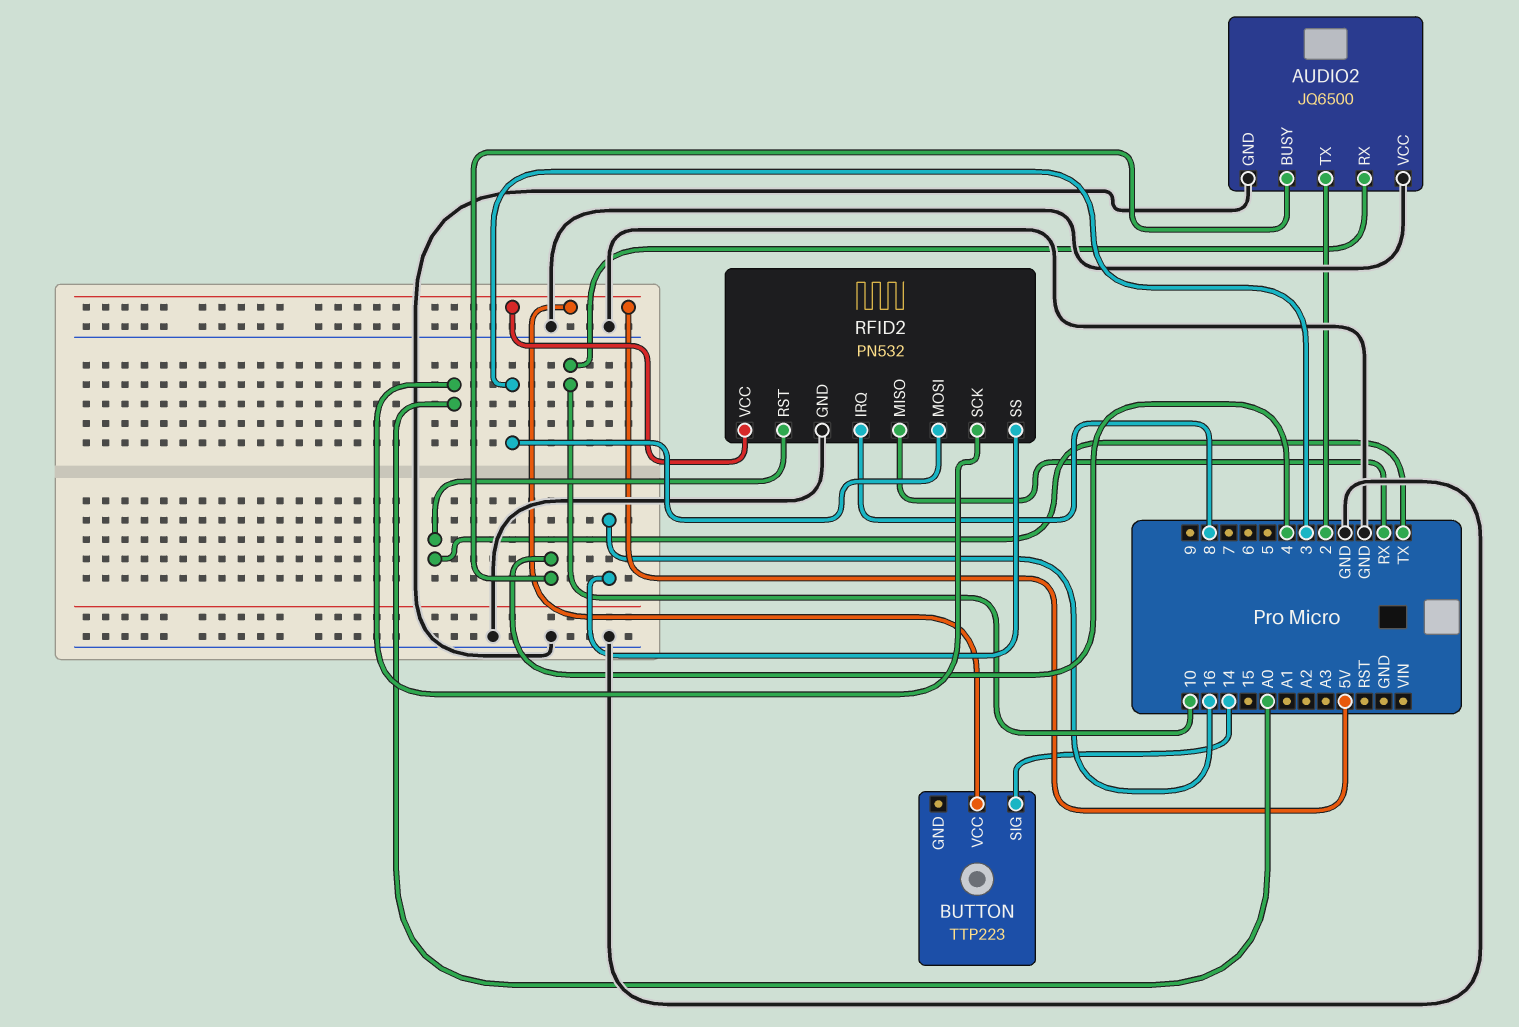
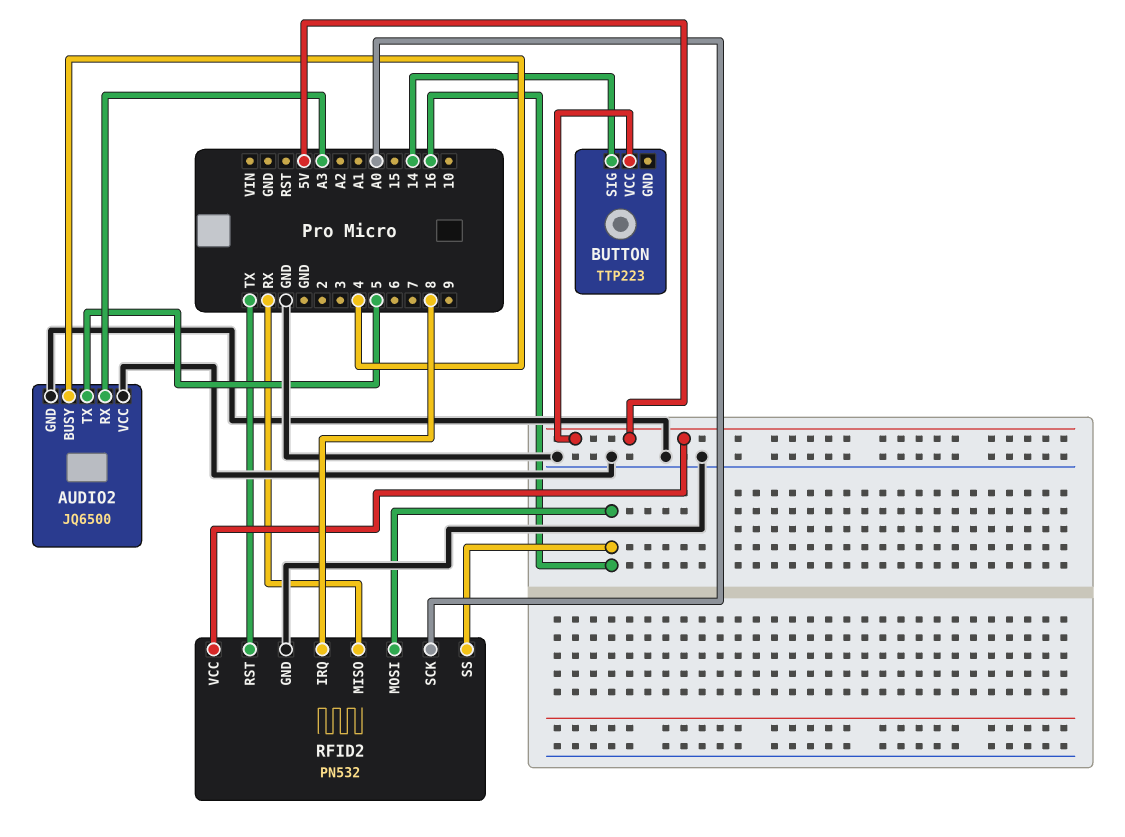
AUDIO2 pin RX: 10 -> A3
AUDIO2 pin TX: 2 -> 5
RFID2 pin MOSI: 3 -> 16

